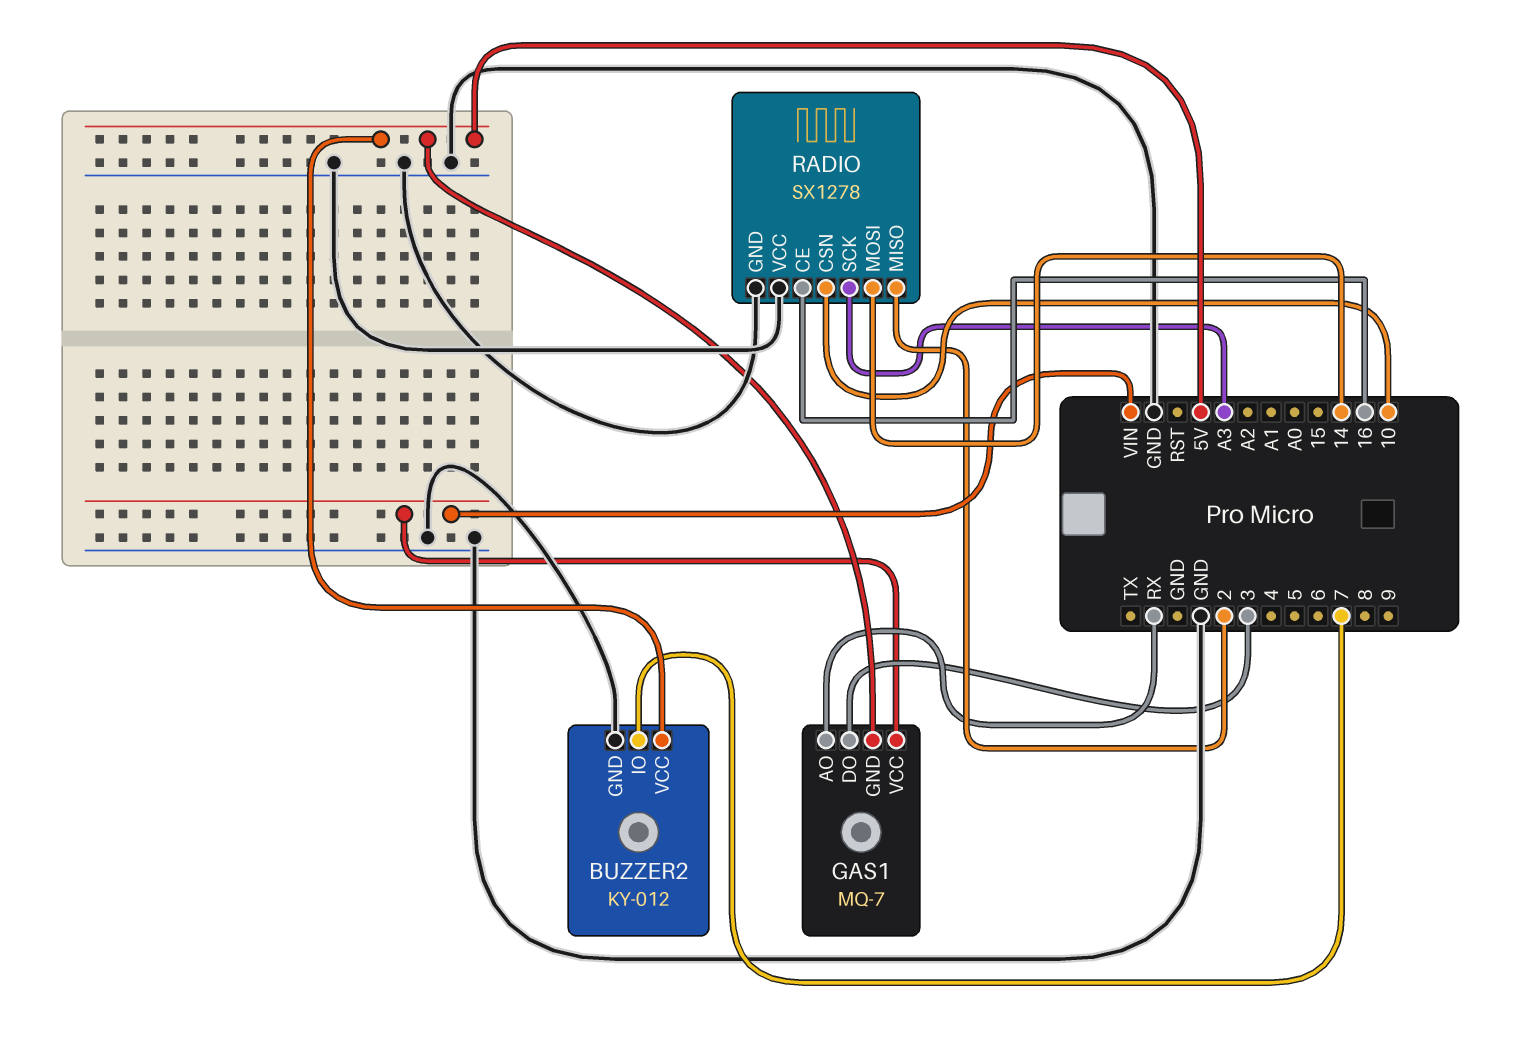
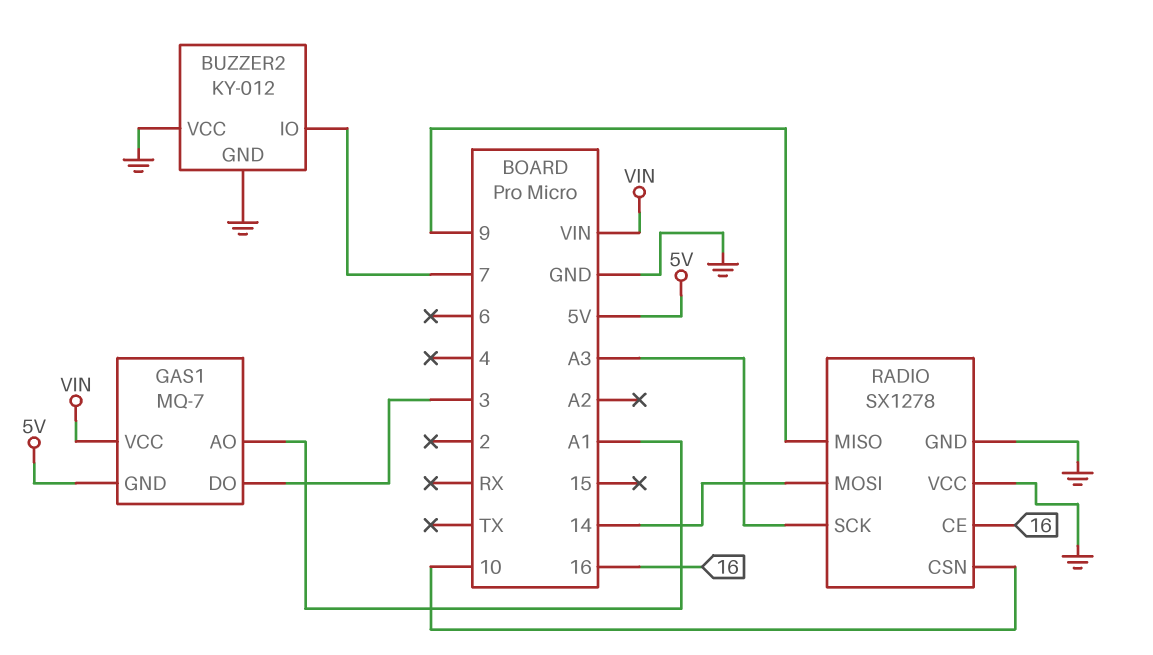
BUZZER2 pin VCC: 5V -> GND
GAS1 pin AO: RX -> A1
RADIO pin MISO: 2 -> 9

